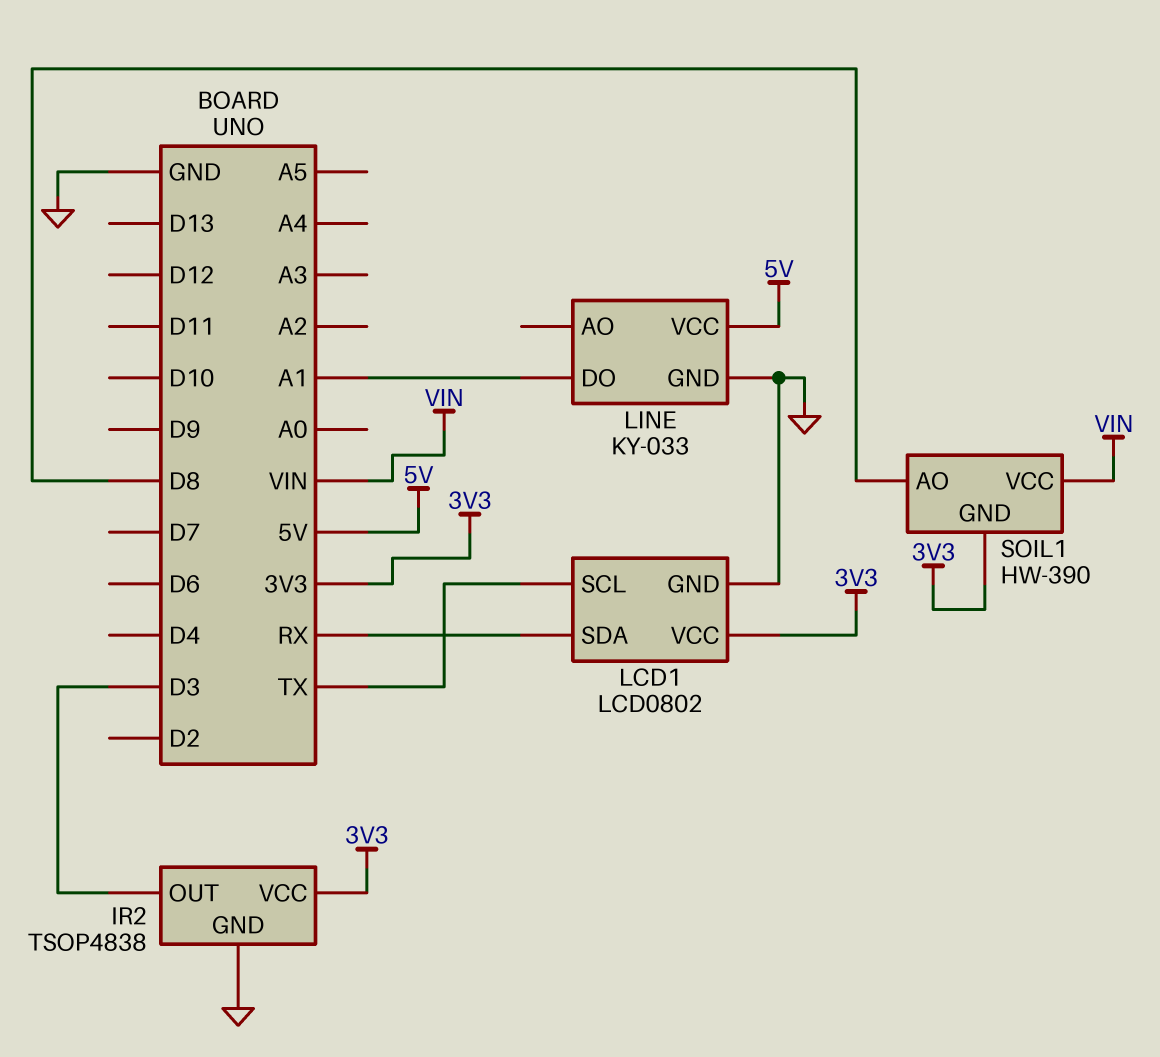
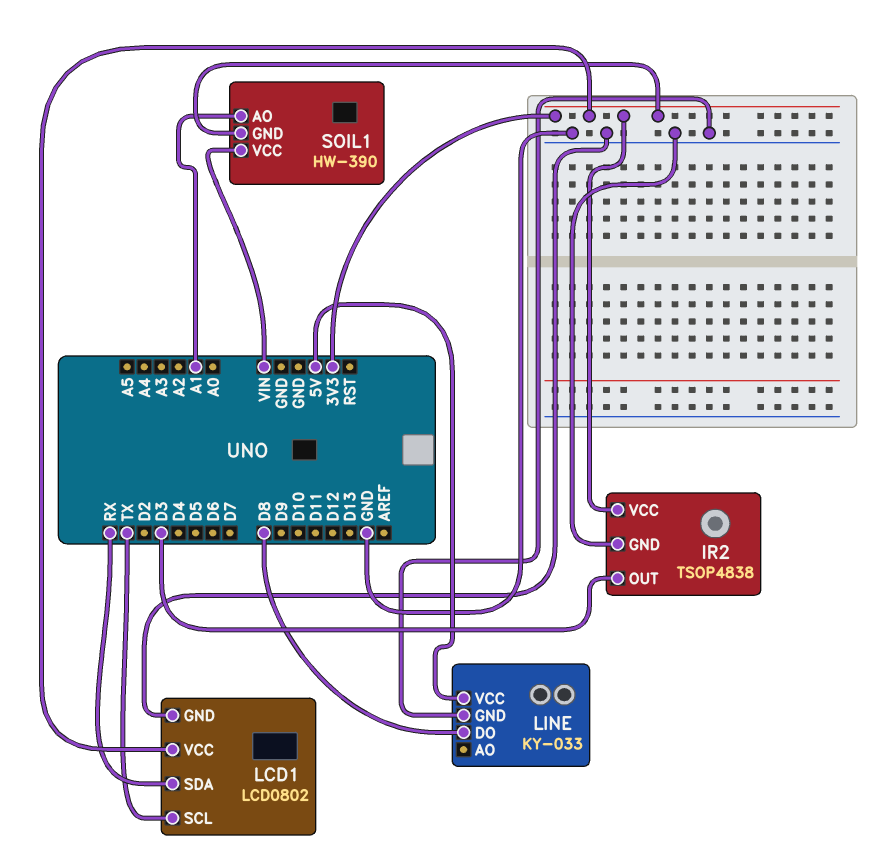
LINE pin DO: A1 -> D8
SOIL1 pin AO: D8 -> A1

